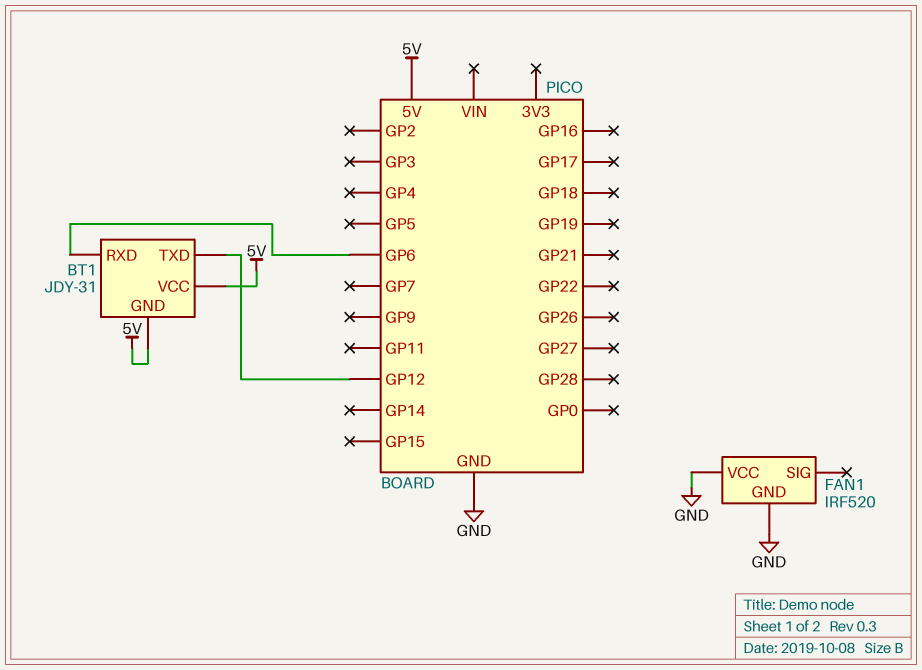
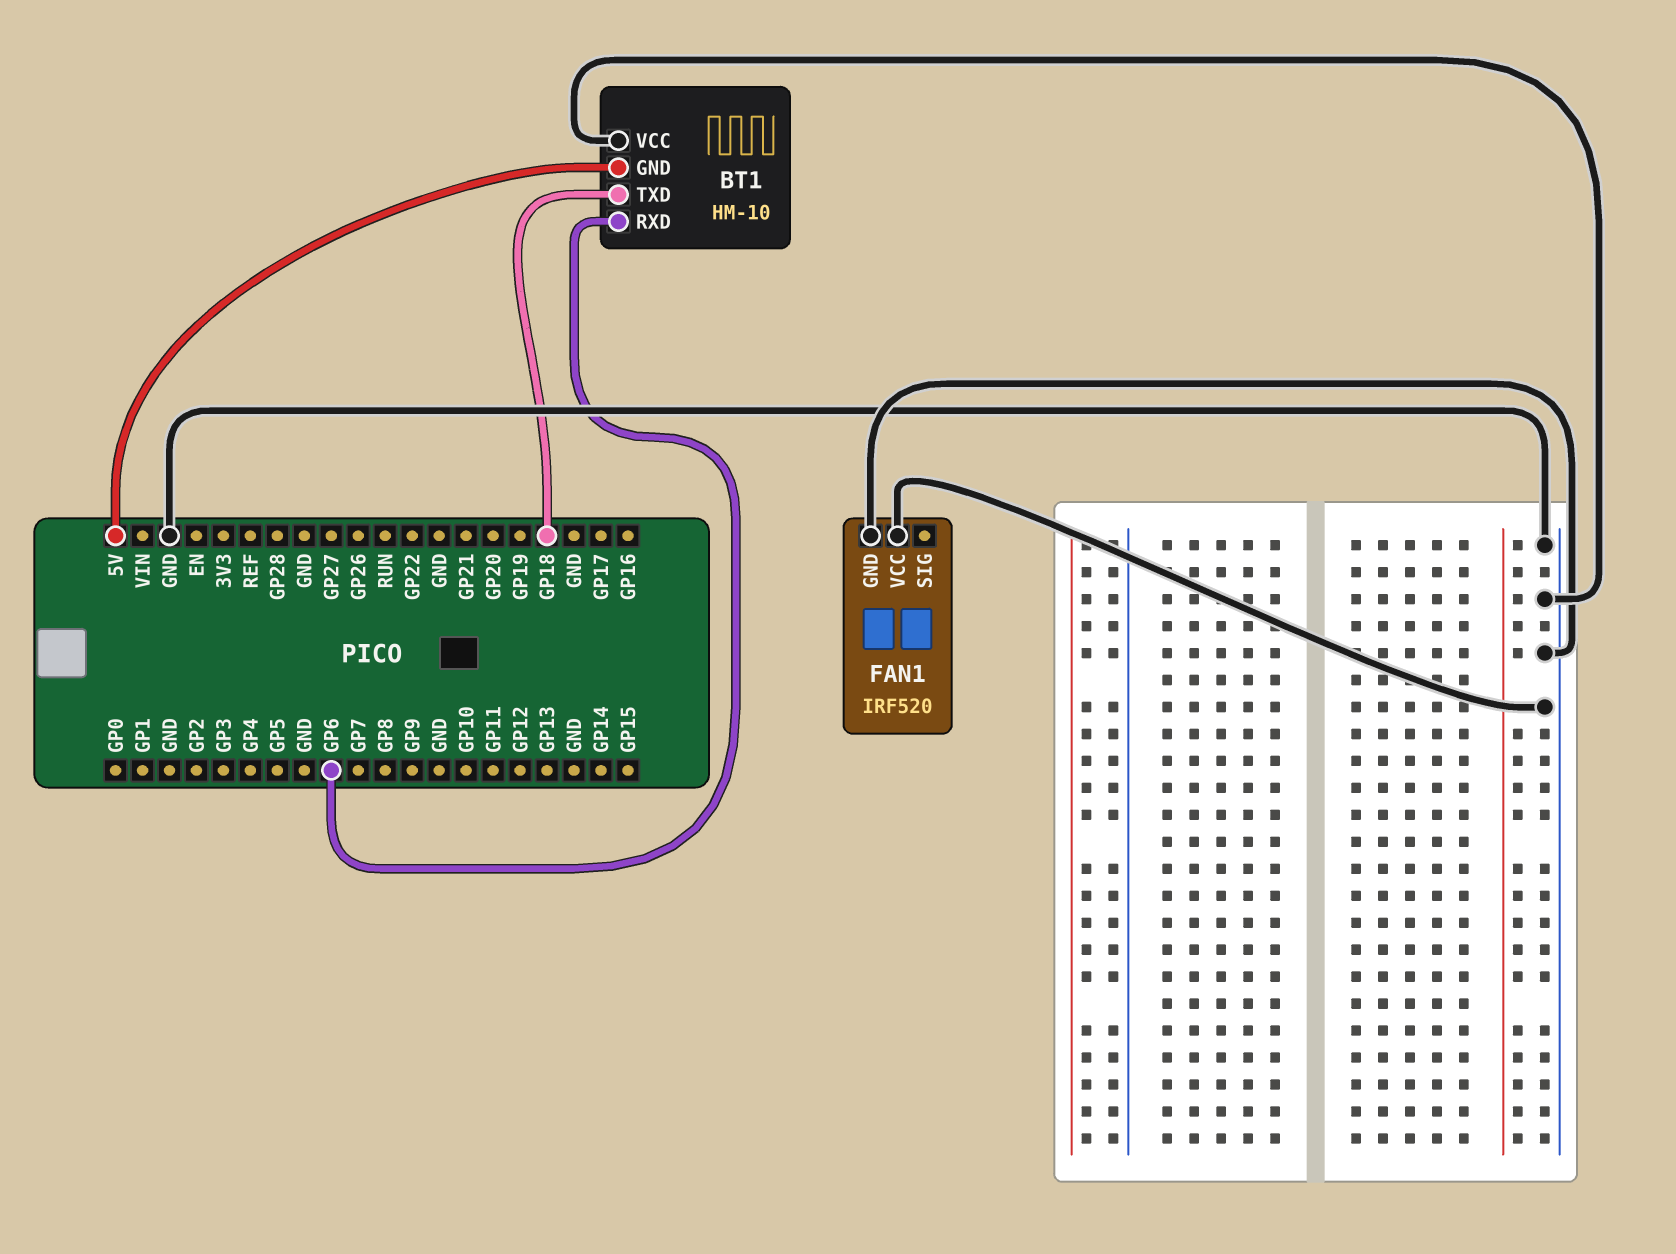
BT1: JDY-31 -> HM-10
BT1 pin TXD: GP12 -> GP18
BT1 pin VCC: 5V -> GND

